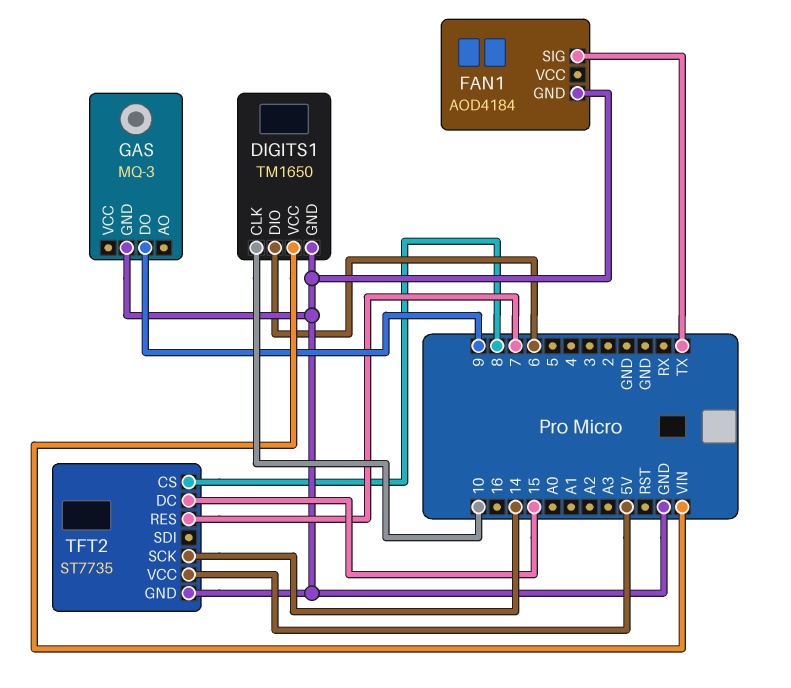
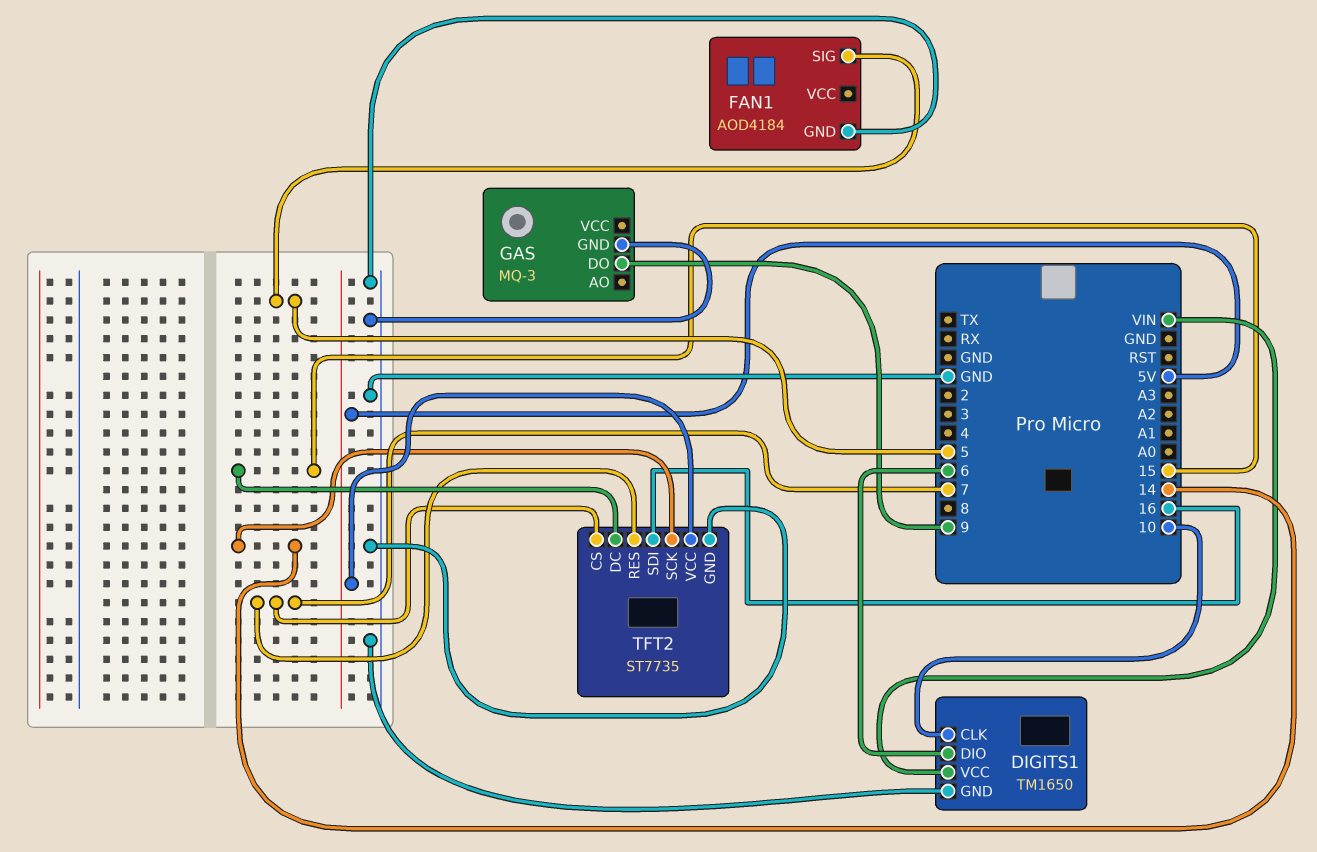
FAN1 pin SIG: TX -> 5
TFT2 pin CS: 8 -> 7
TFT2 pin SDI: none -> 16

